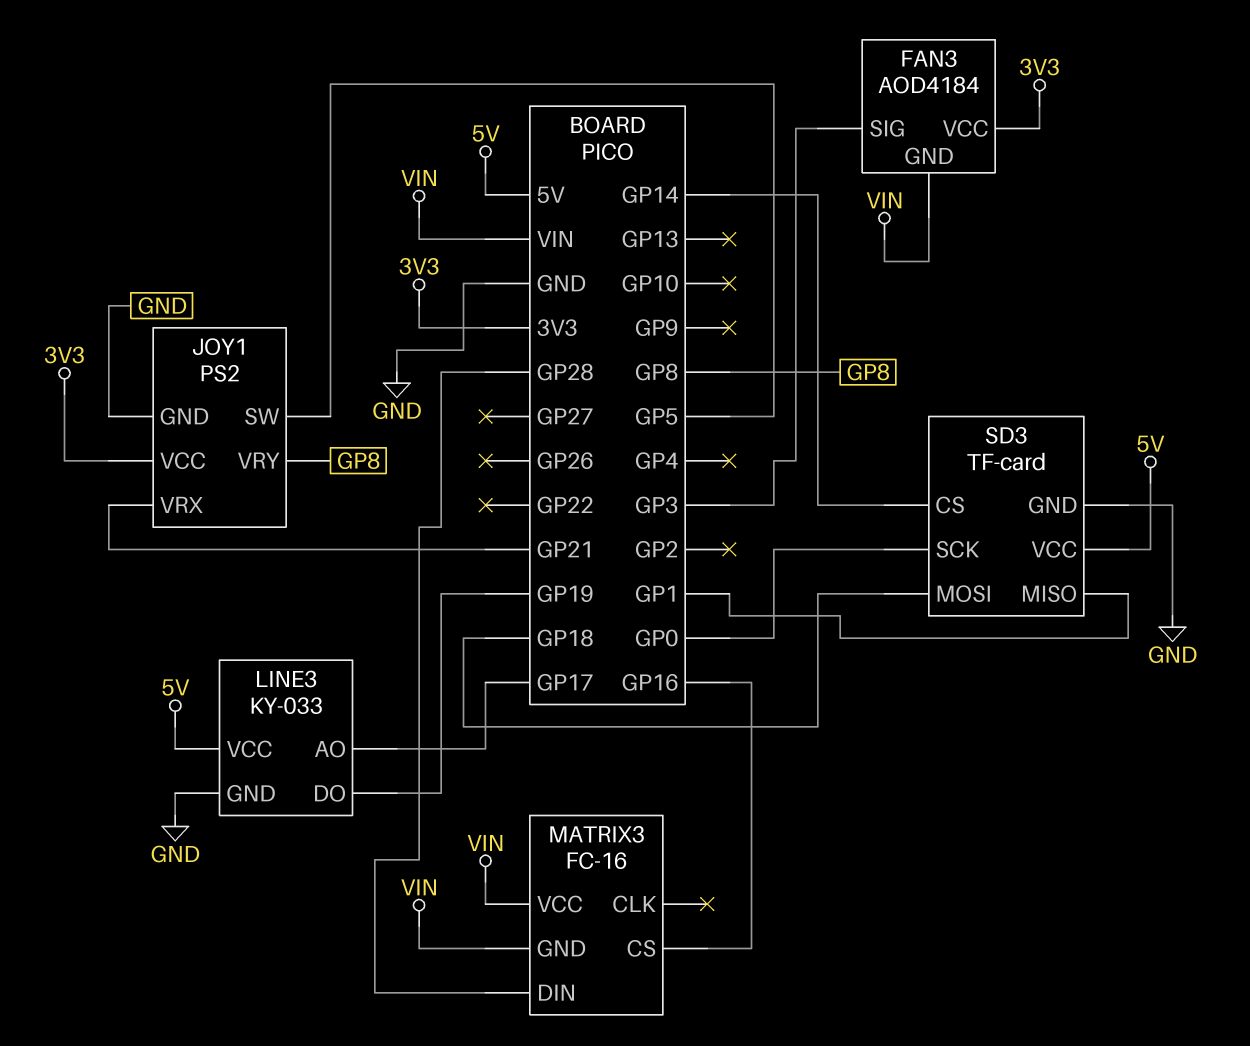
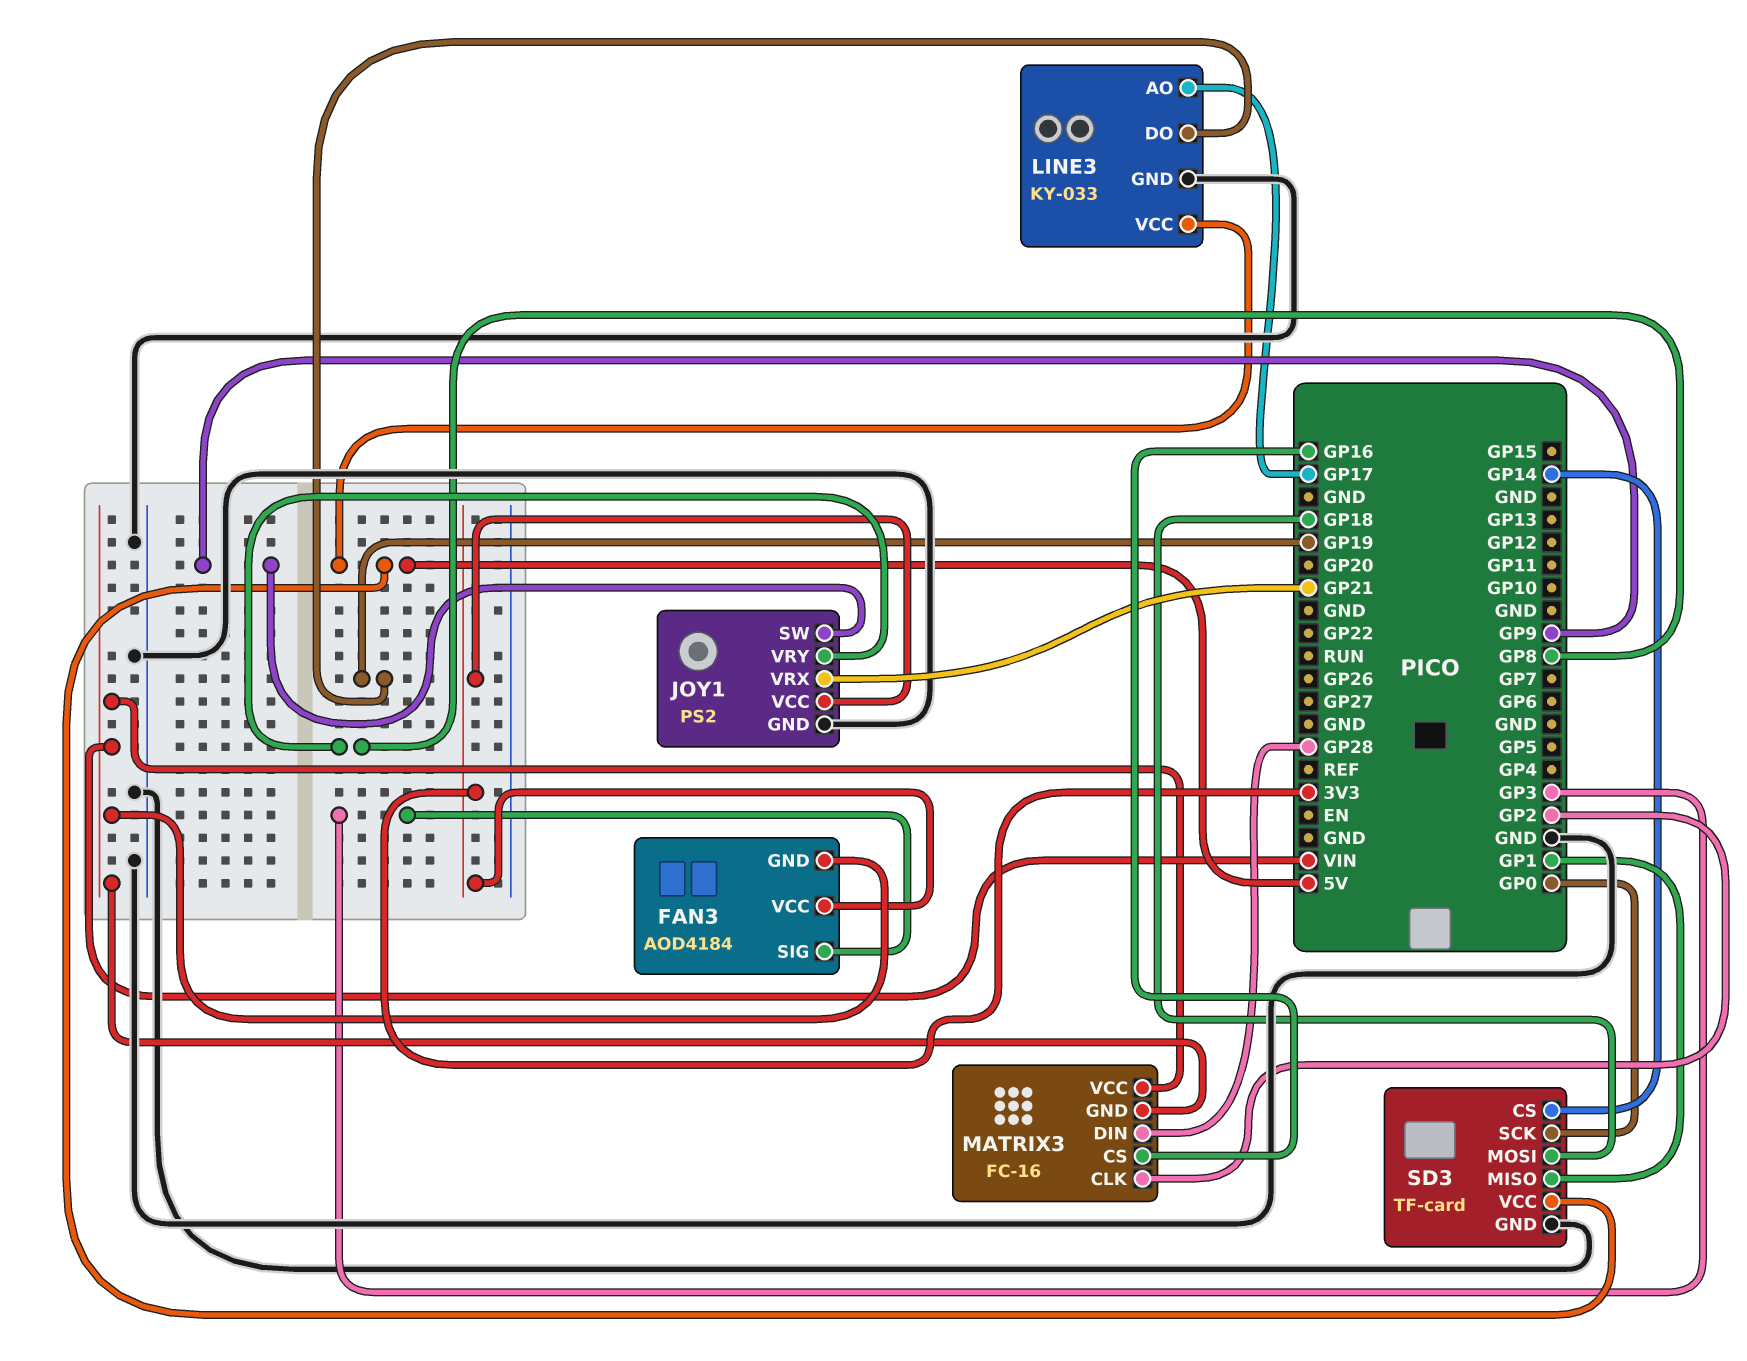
JOY1 pin SW: GP5 -> GP9
MATRIX3 pin CLK: none -> GP2

